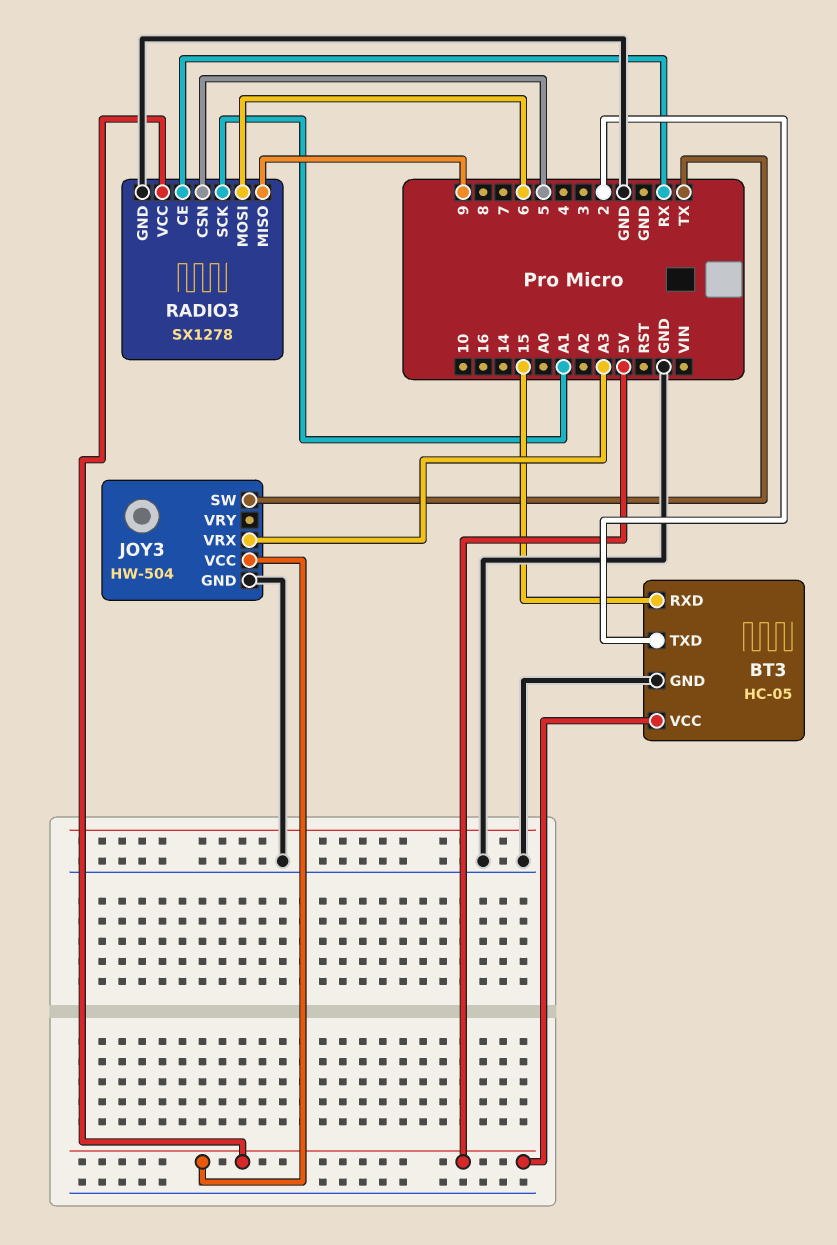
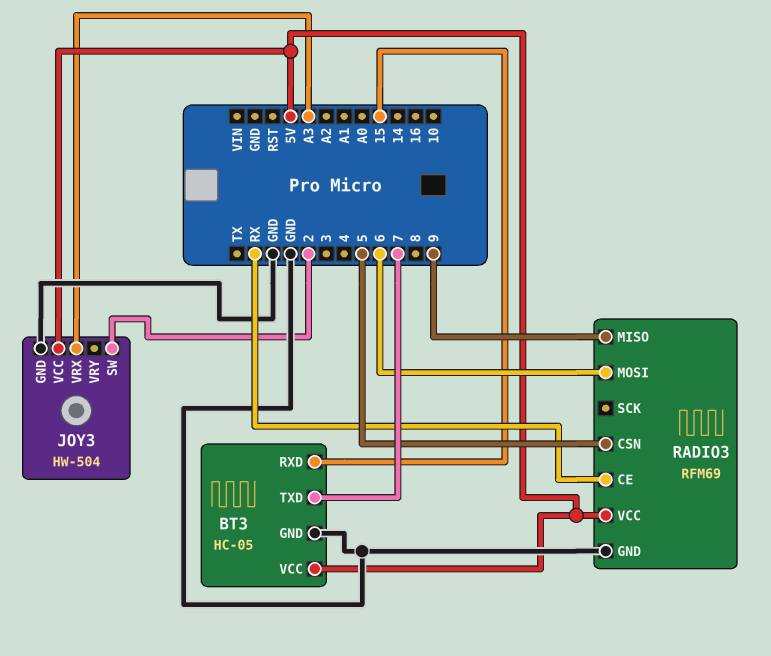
BT3 pin TXD: 2 -> 7
JOY3 pin SW: TX -> 2
RADIO3: SX1278 -> RFM69
RADIO3 pin SCK: A1 -> none

